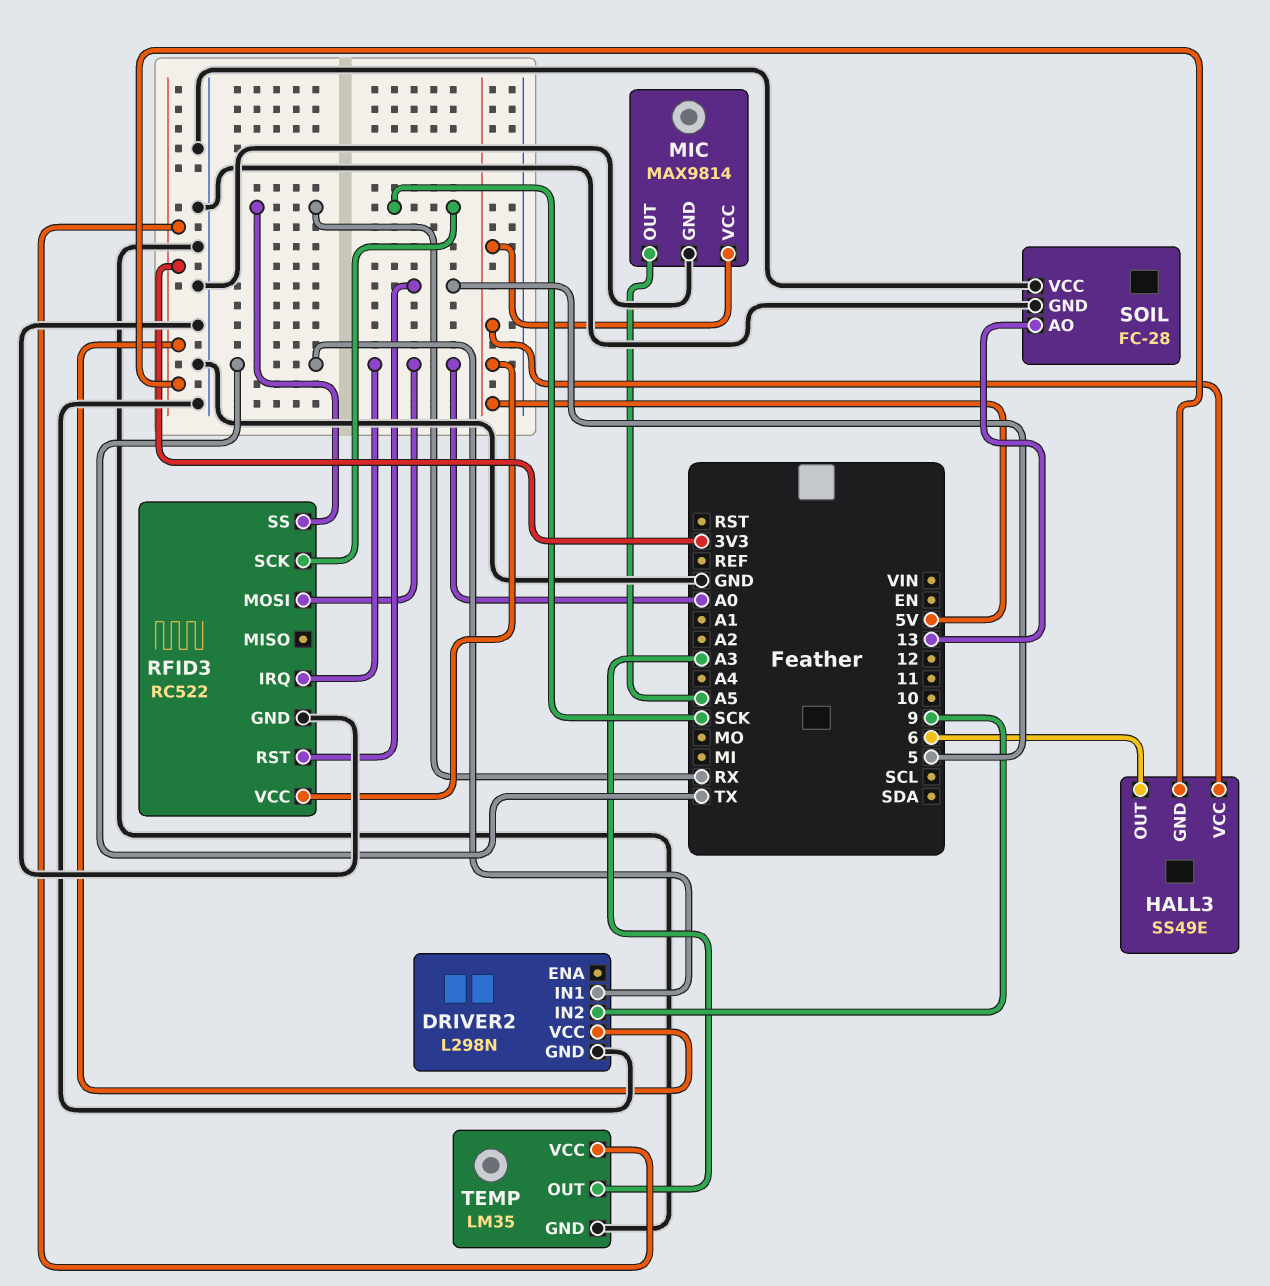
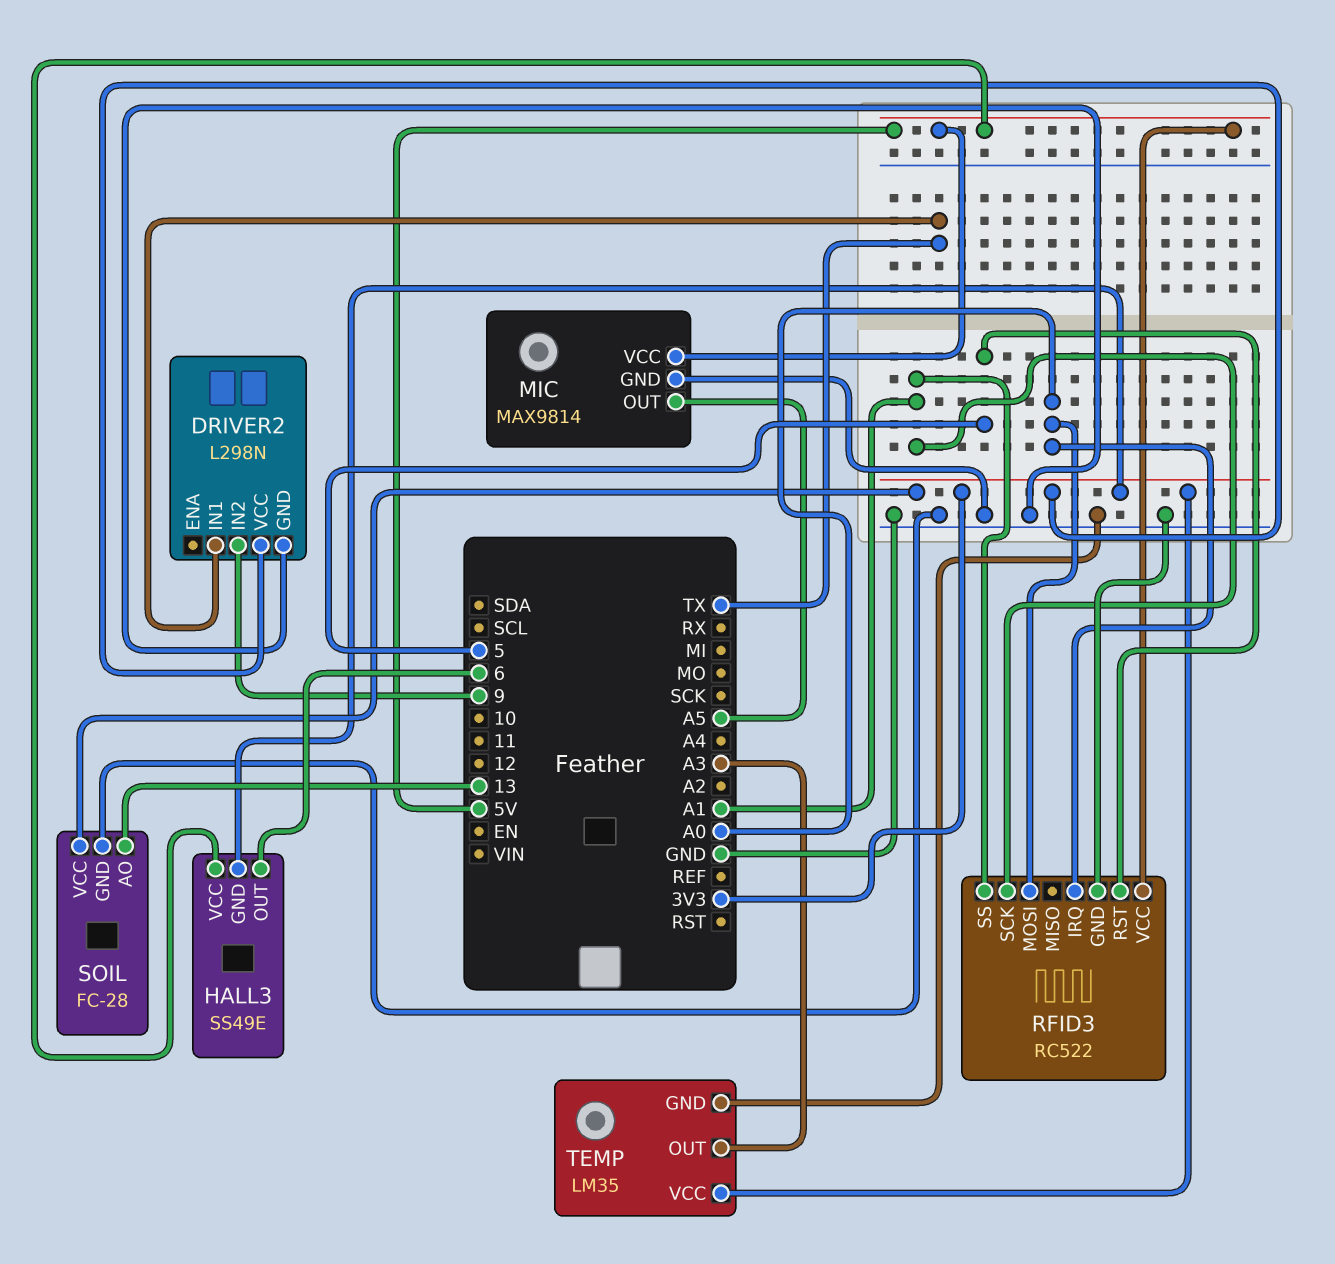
RFID3 pin SCK: SCK -> A1
RFID3 pin SS: RX -> A1
SOIL pin VCC: GND -> 3V3

